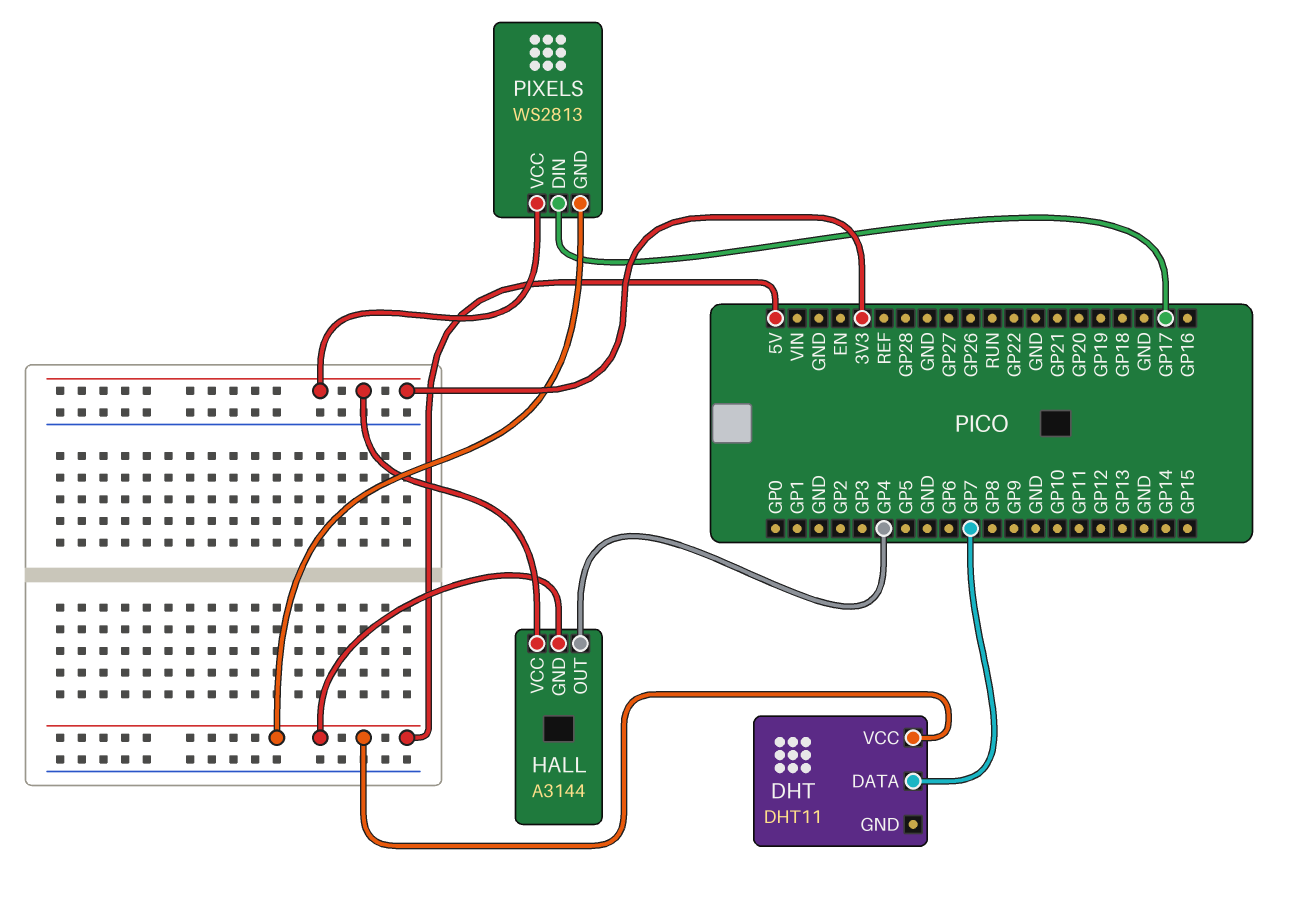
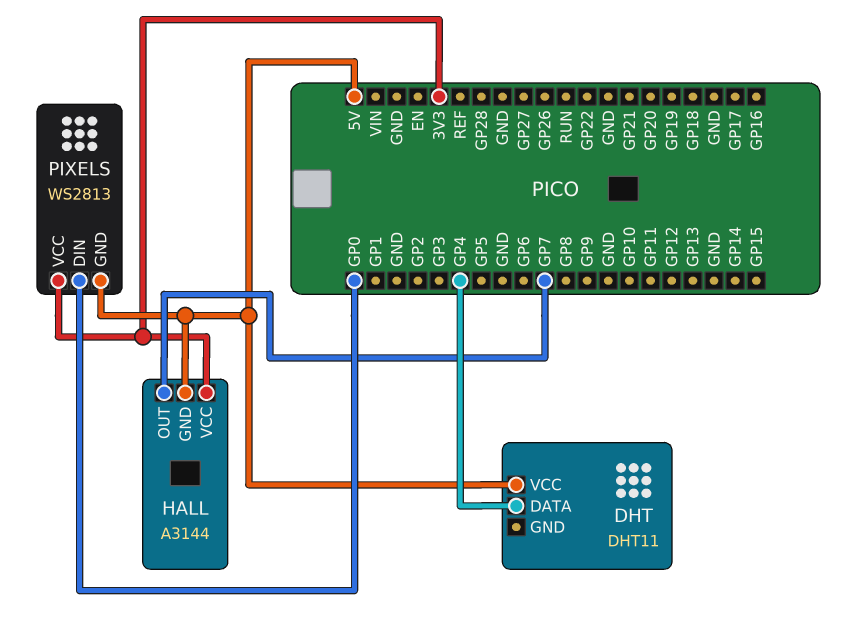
DHT pin DATA: GP7 -> GP4
HALL pin OUT: GP4 -> GP7
PIXELS pin DIN: GP17 -> GP0

